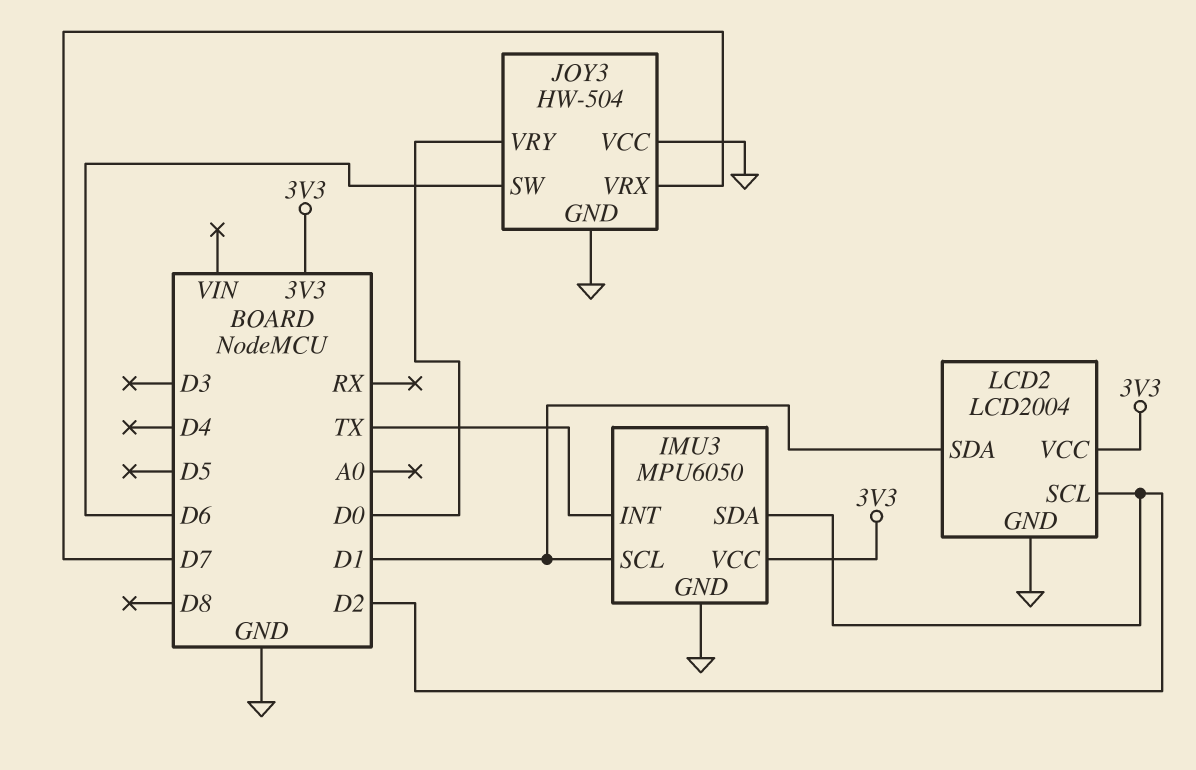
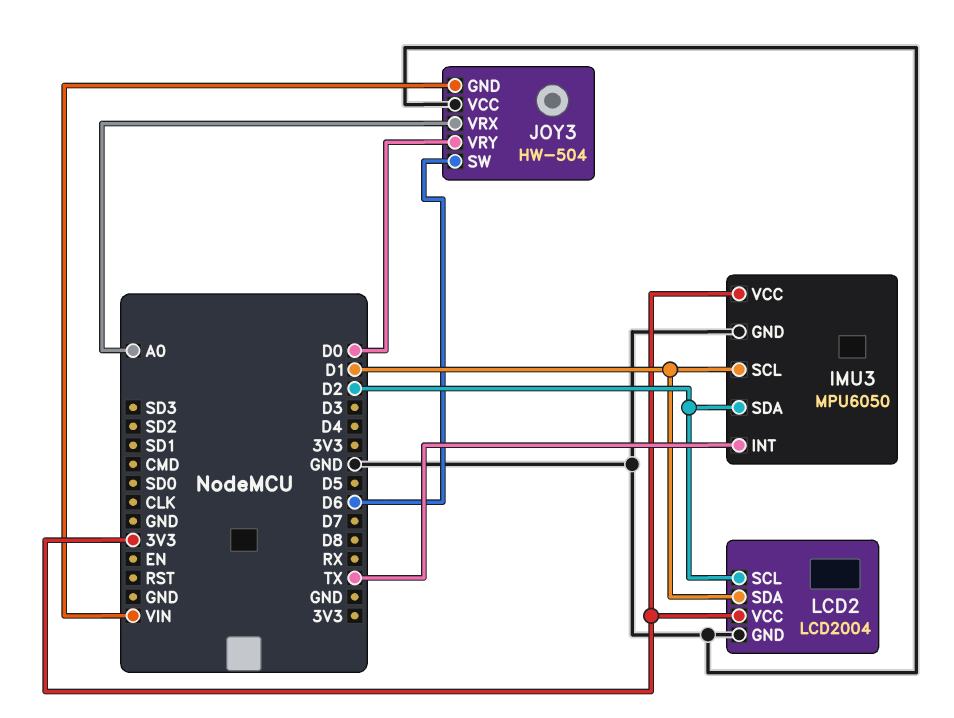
JOY3 pin GND: GND -> VIN
JOY3 pin VRX: D7 -> A0

